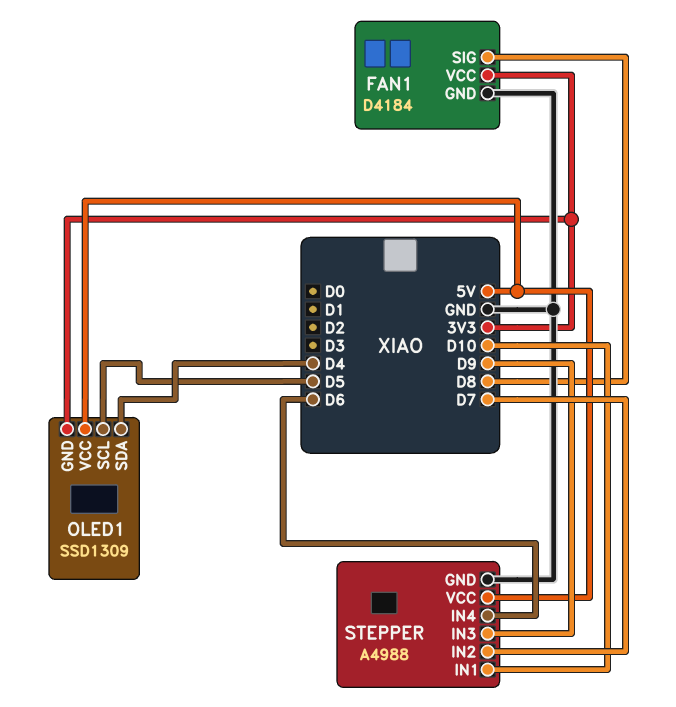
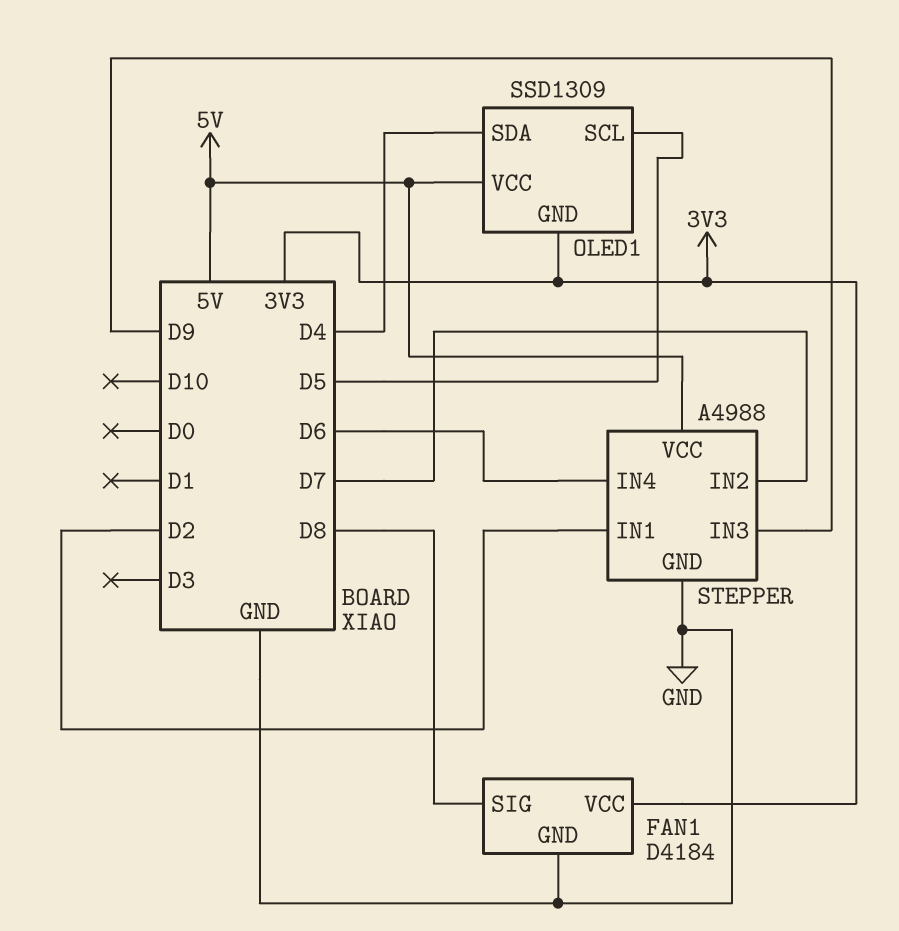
STEPPER pin IN1: D10 -> D2

